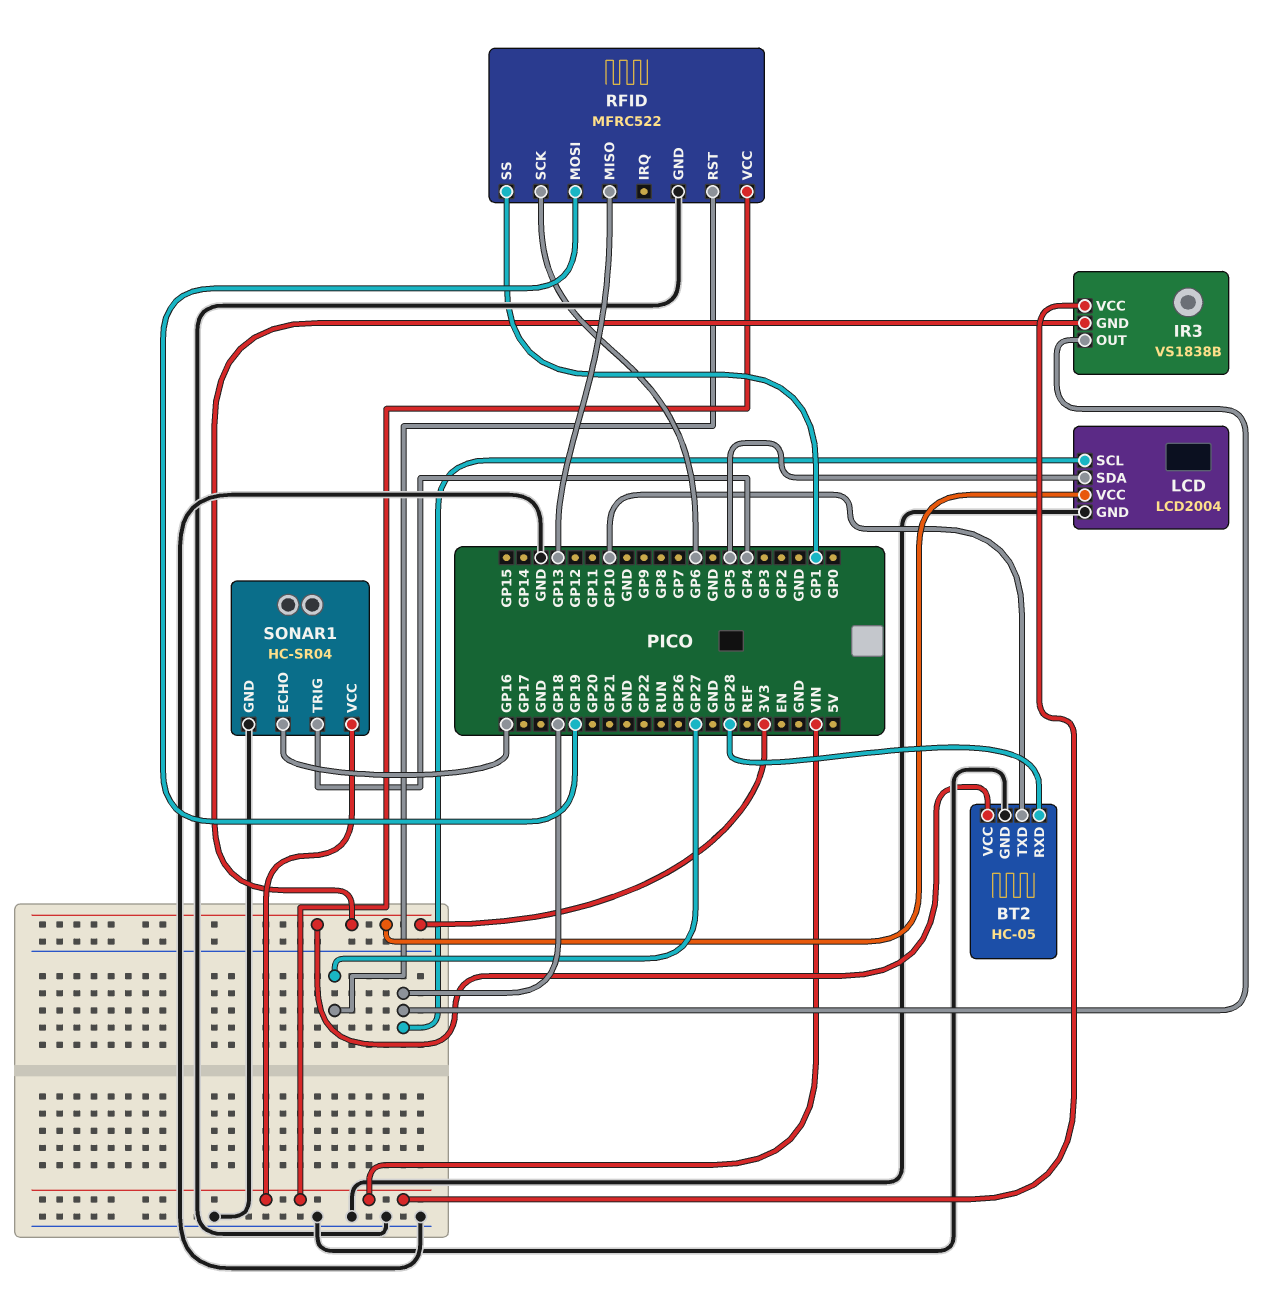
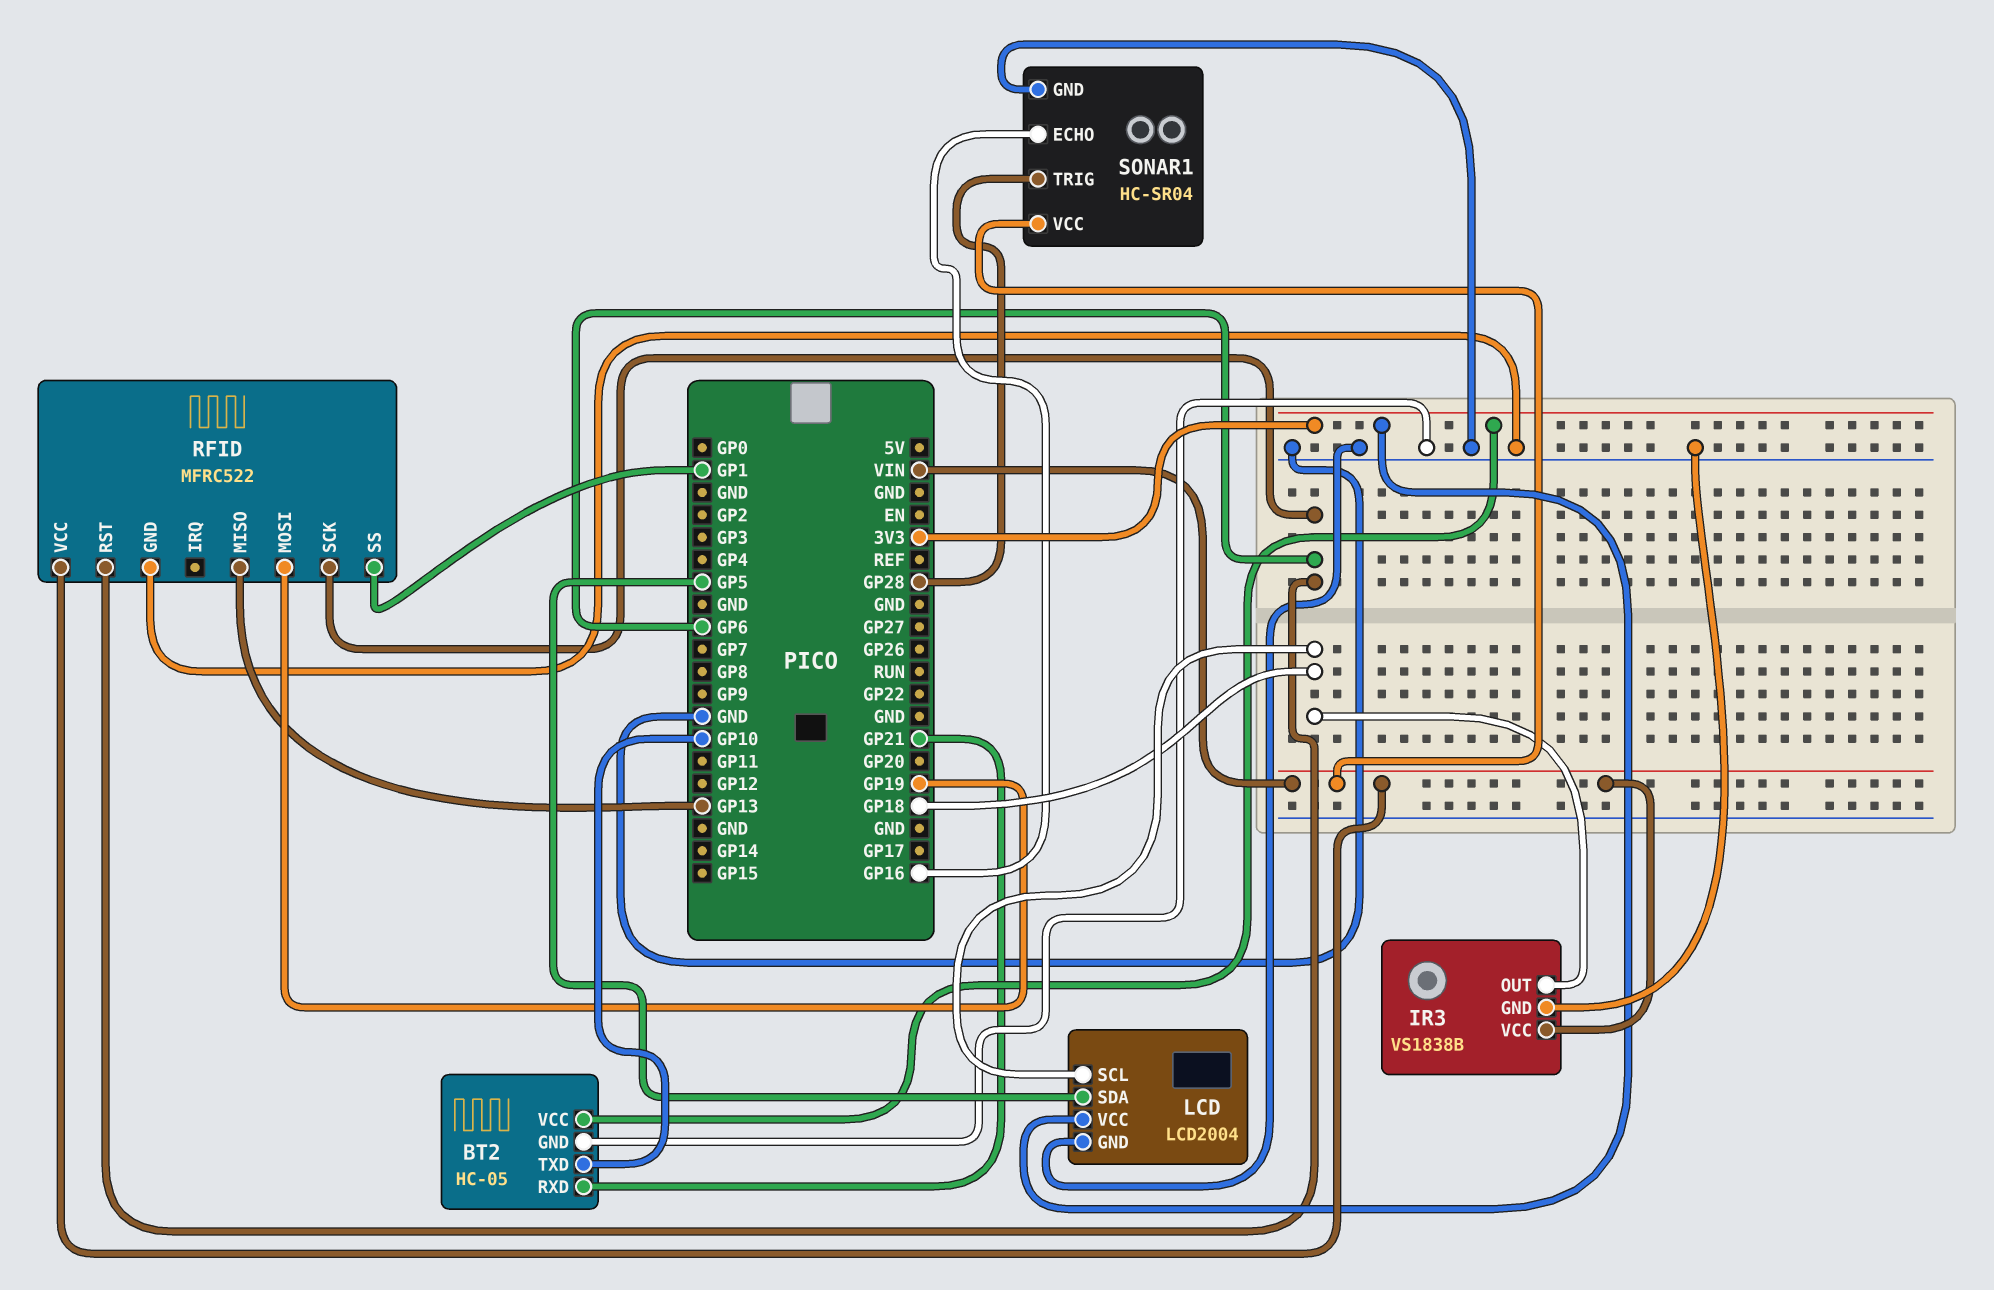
BT2 pin RXD: GP28 -> GP21
IR3 pin GND: 3V3 -> GND
RFID pin RST: GP27 -> GP6
SONAR1 pin TRIG: GP4 -> GP28

